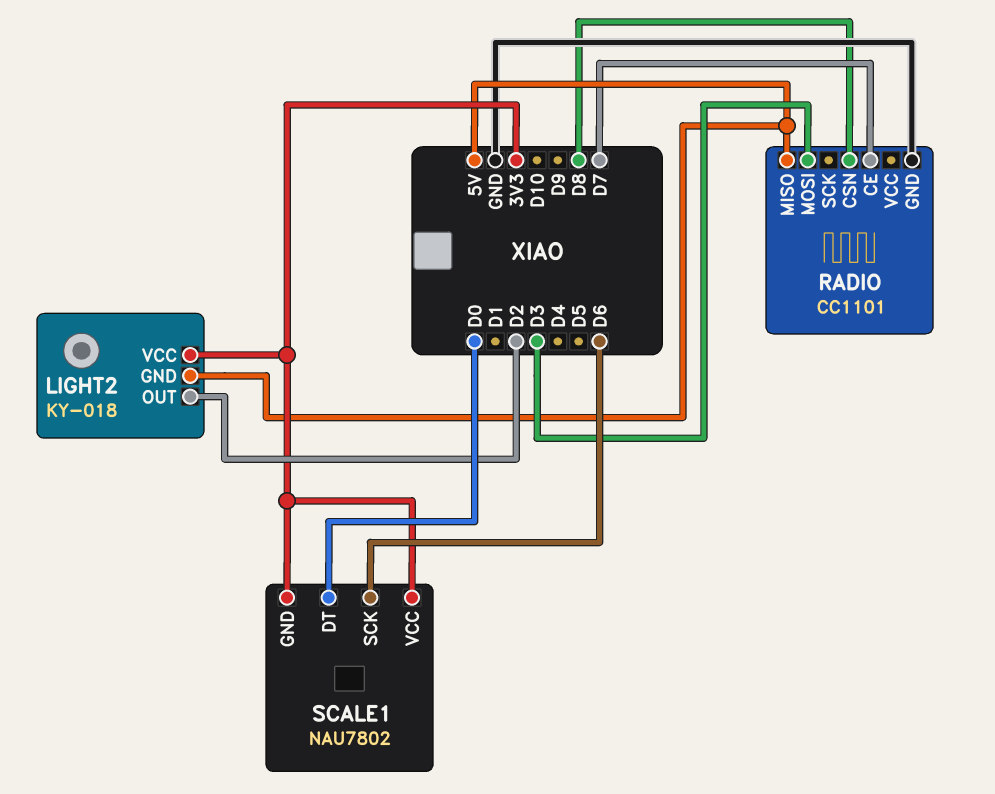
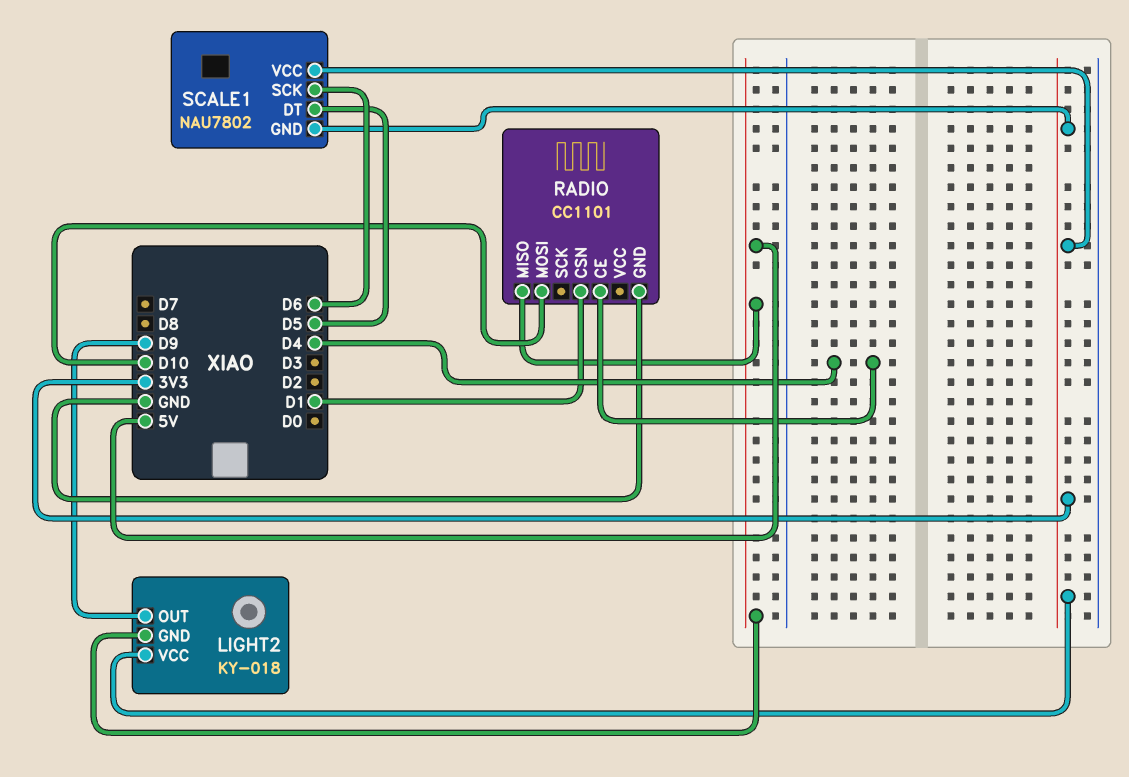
LIGHT2 pin OUT: D2 -> D9
RADIO pin CE: D7 -> D4
RADIO pin CSN: D8 -> D1
RADIO pin MOSI: D3 -> D10
SCALE1 pin DT: D0 -> D5

